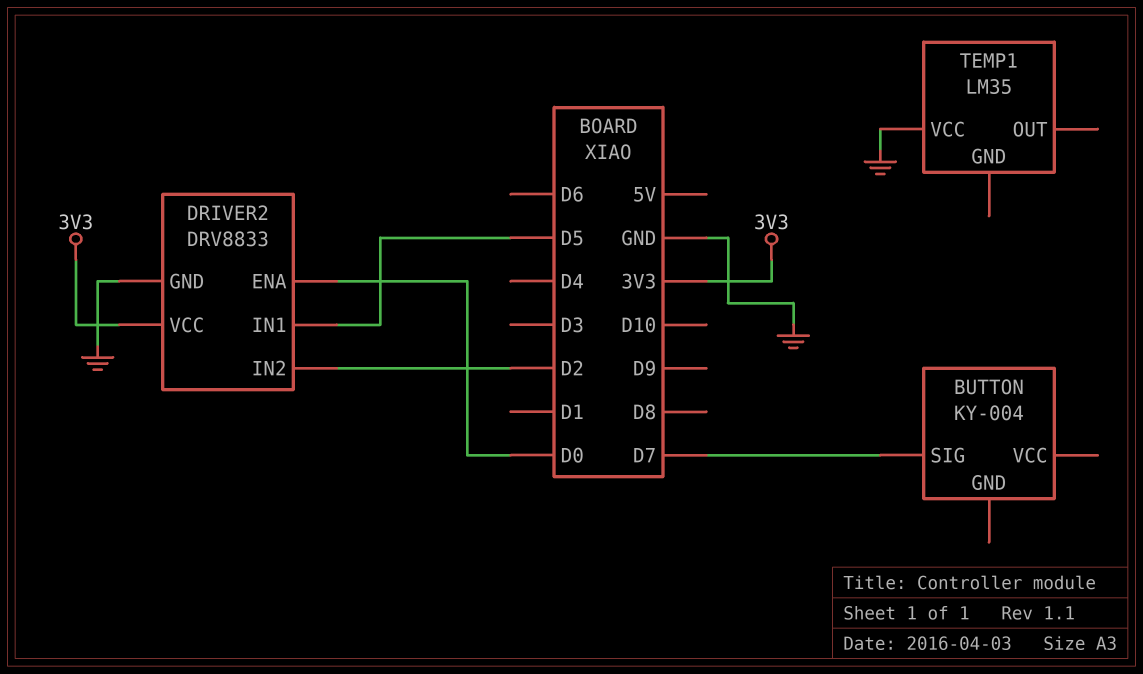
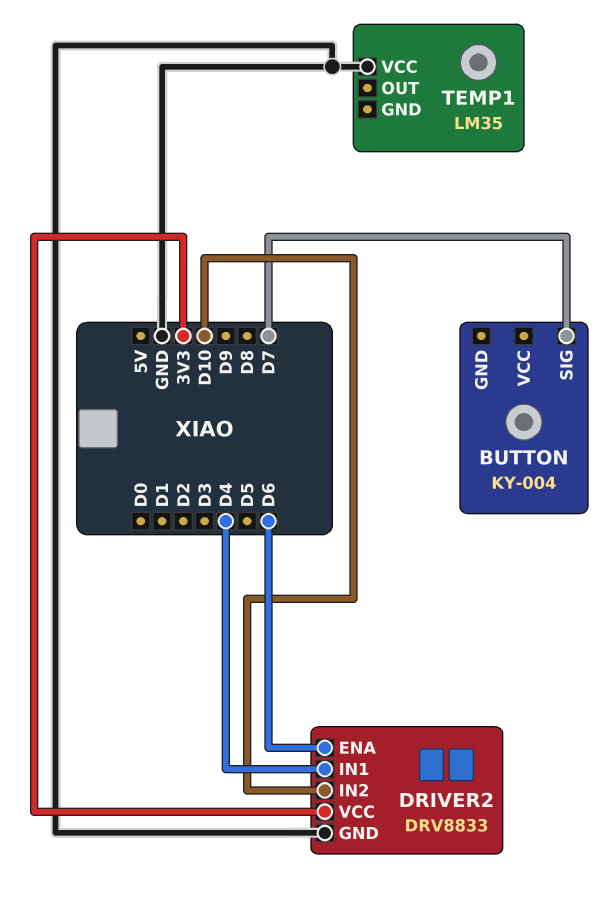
DRIVER2 pin ENA: D0 -> D6
DRIVER2 pin IN1: D5 -> D4
DRIVER2 pin IN2: D2 -> D10

